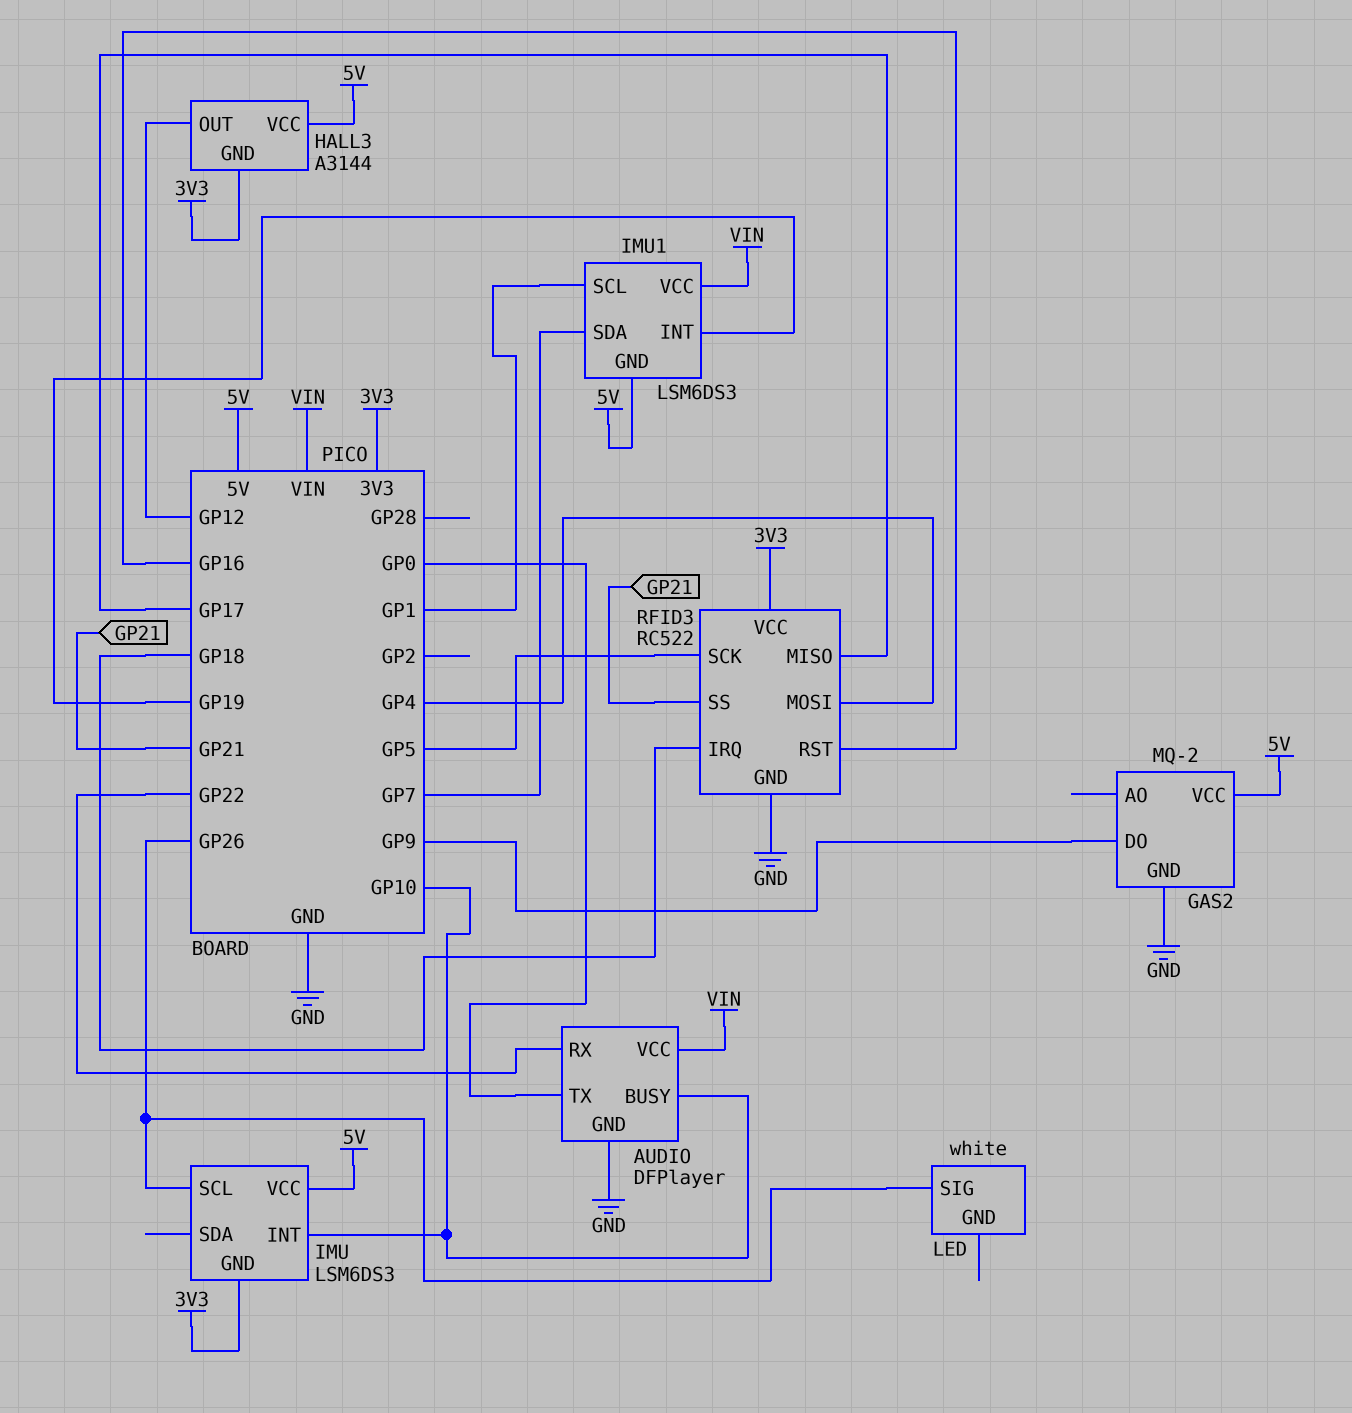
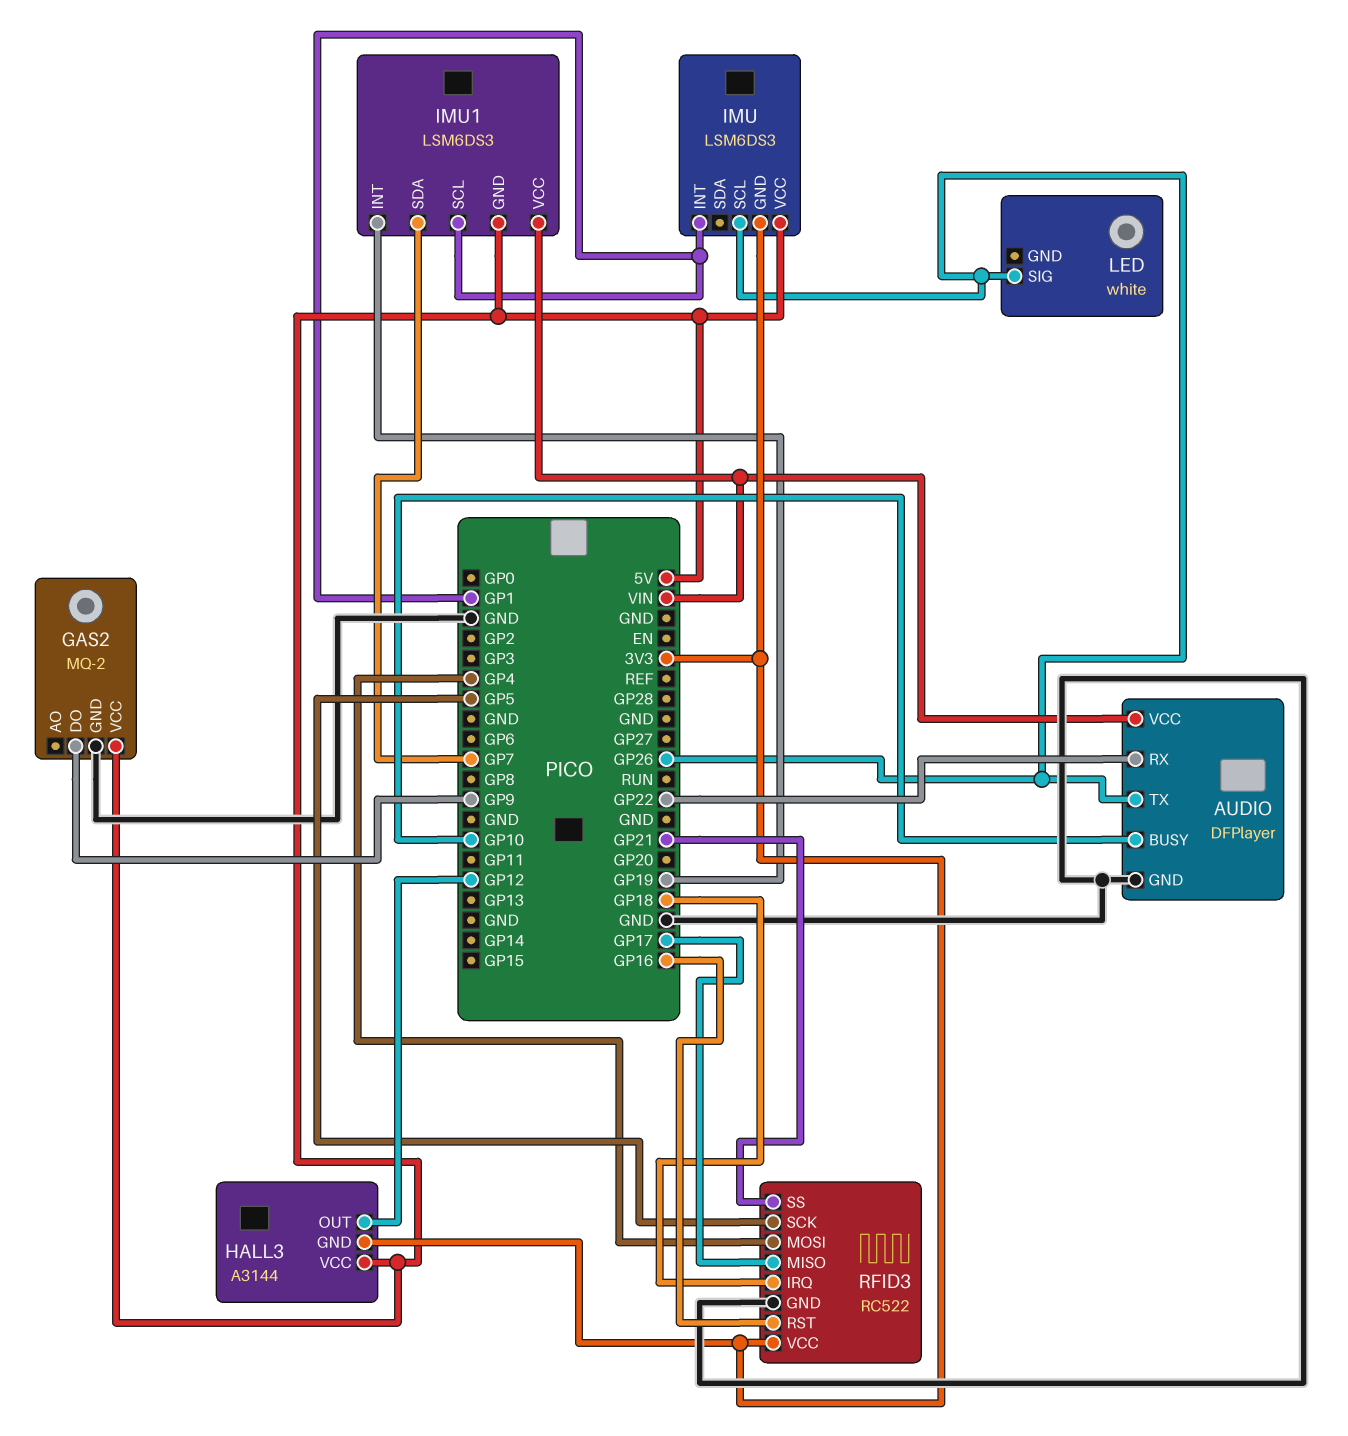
AUDIO pin TX: GP0 -> GP26
IMU pin INT: GP10 -> GP1

